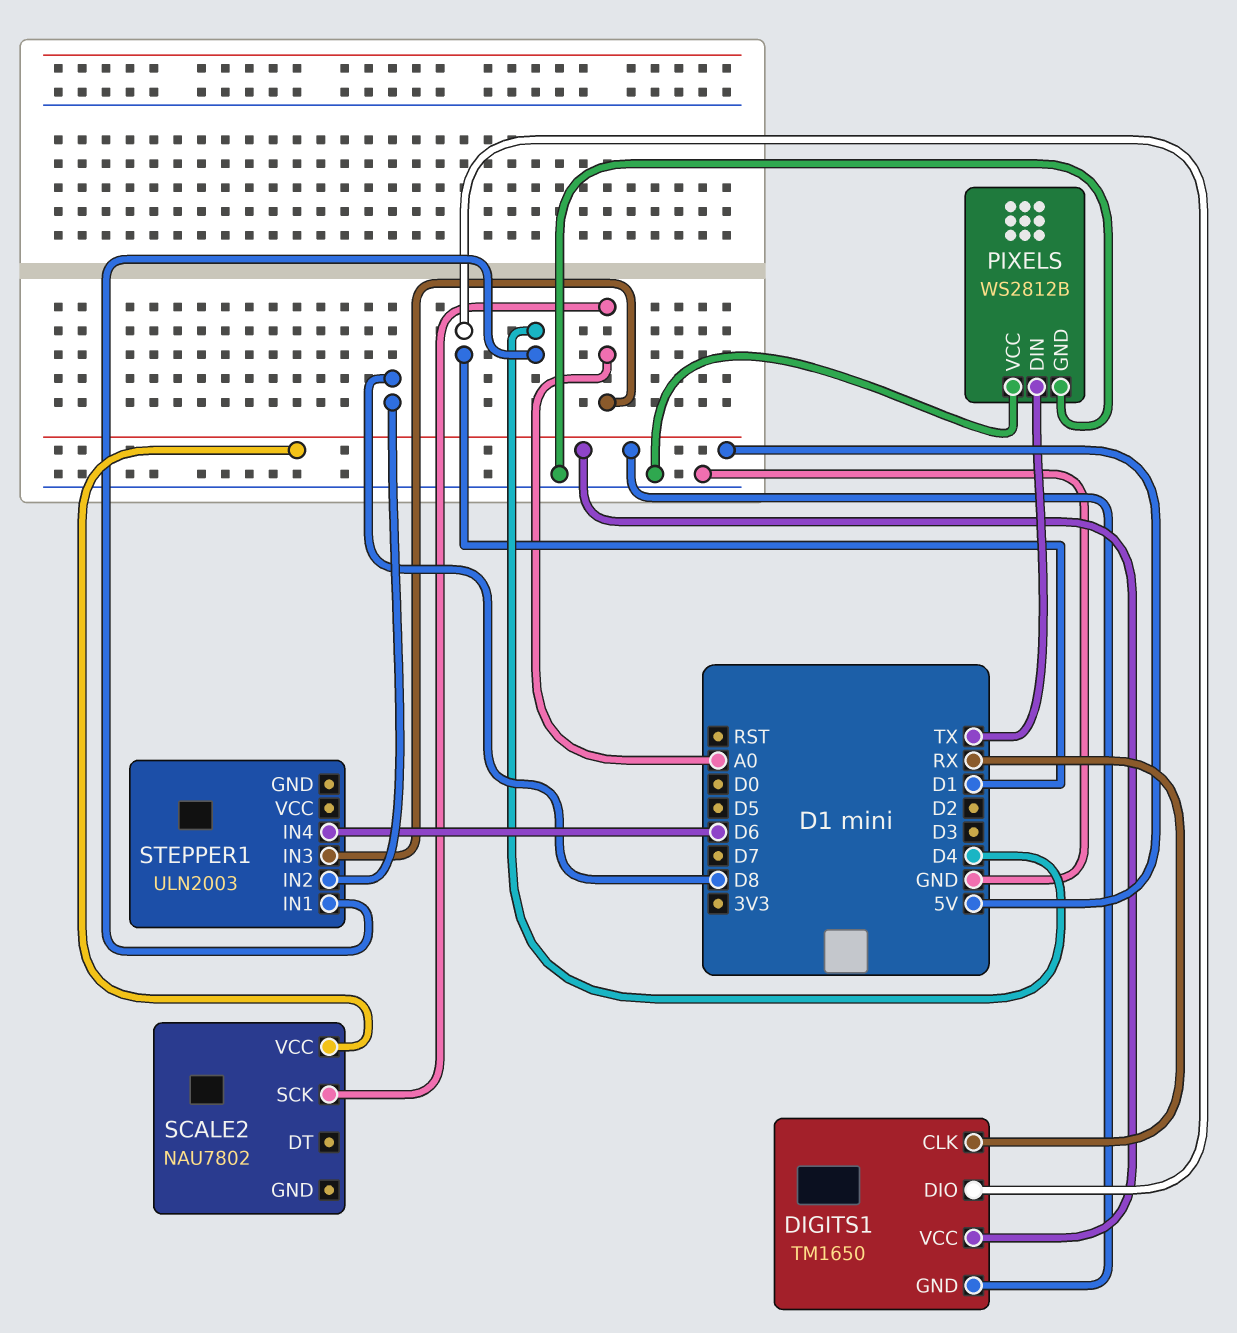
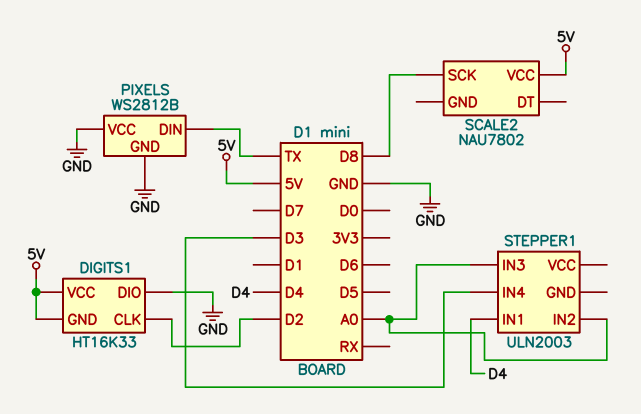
DIGITS1: TM1650 -> HT16K33
DIGITS1 pin CLK: RX -> D2
DIGITS1 pin DIO: D1 -> GND
SCALE2 pin SCK: A0 -> D8
STEPPER1 pin IN2: D8 -> A0
STEPPER1 pin IN4: D6 -> D3

